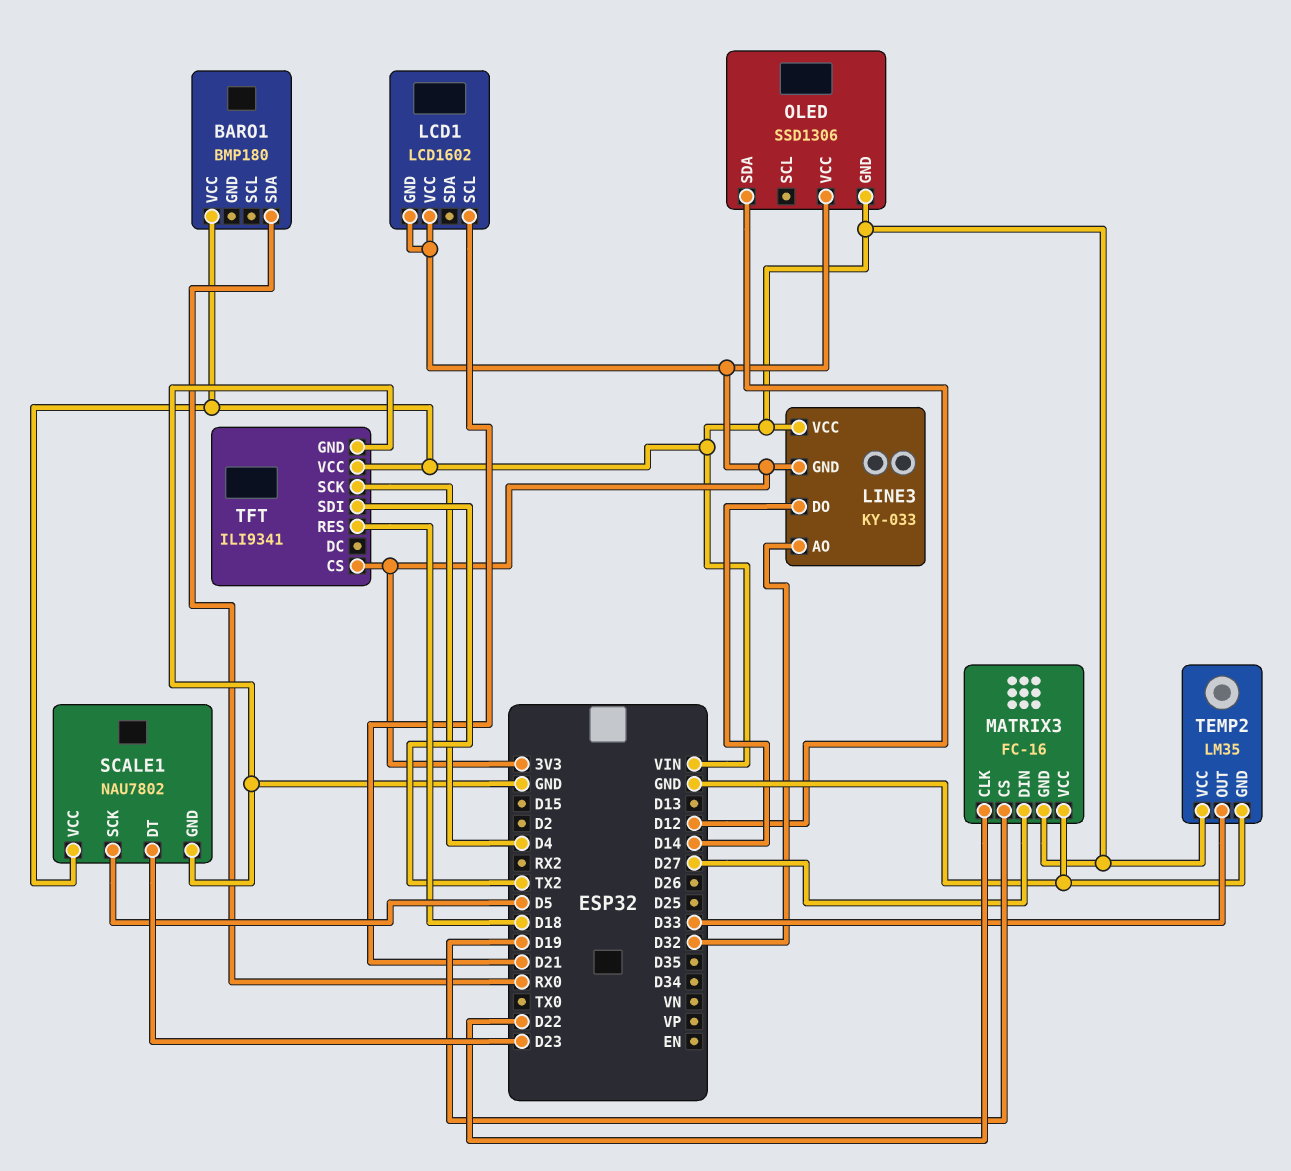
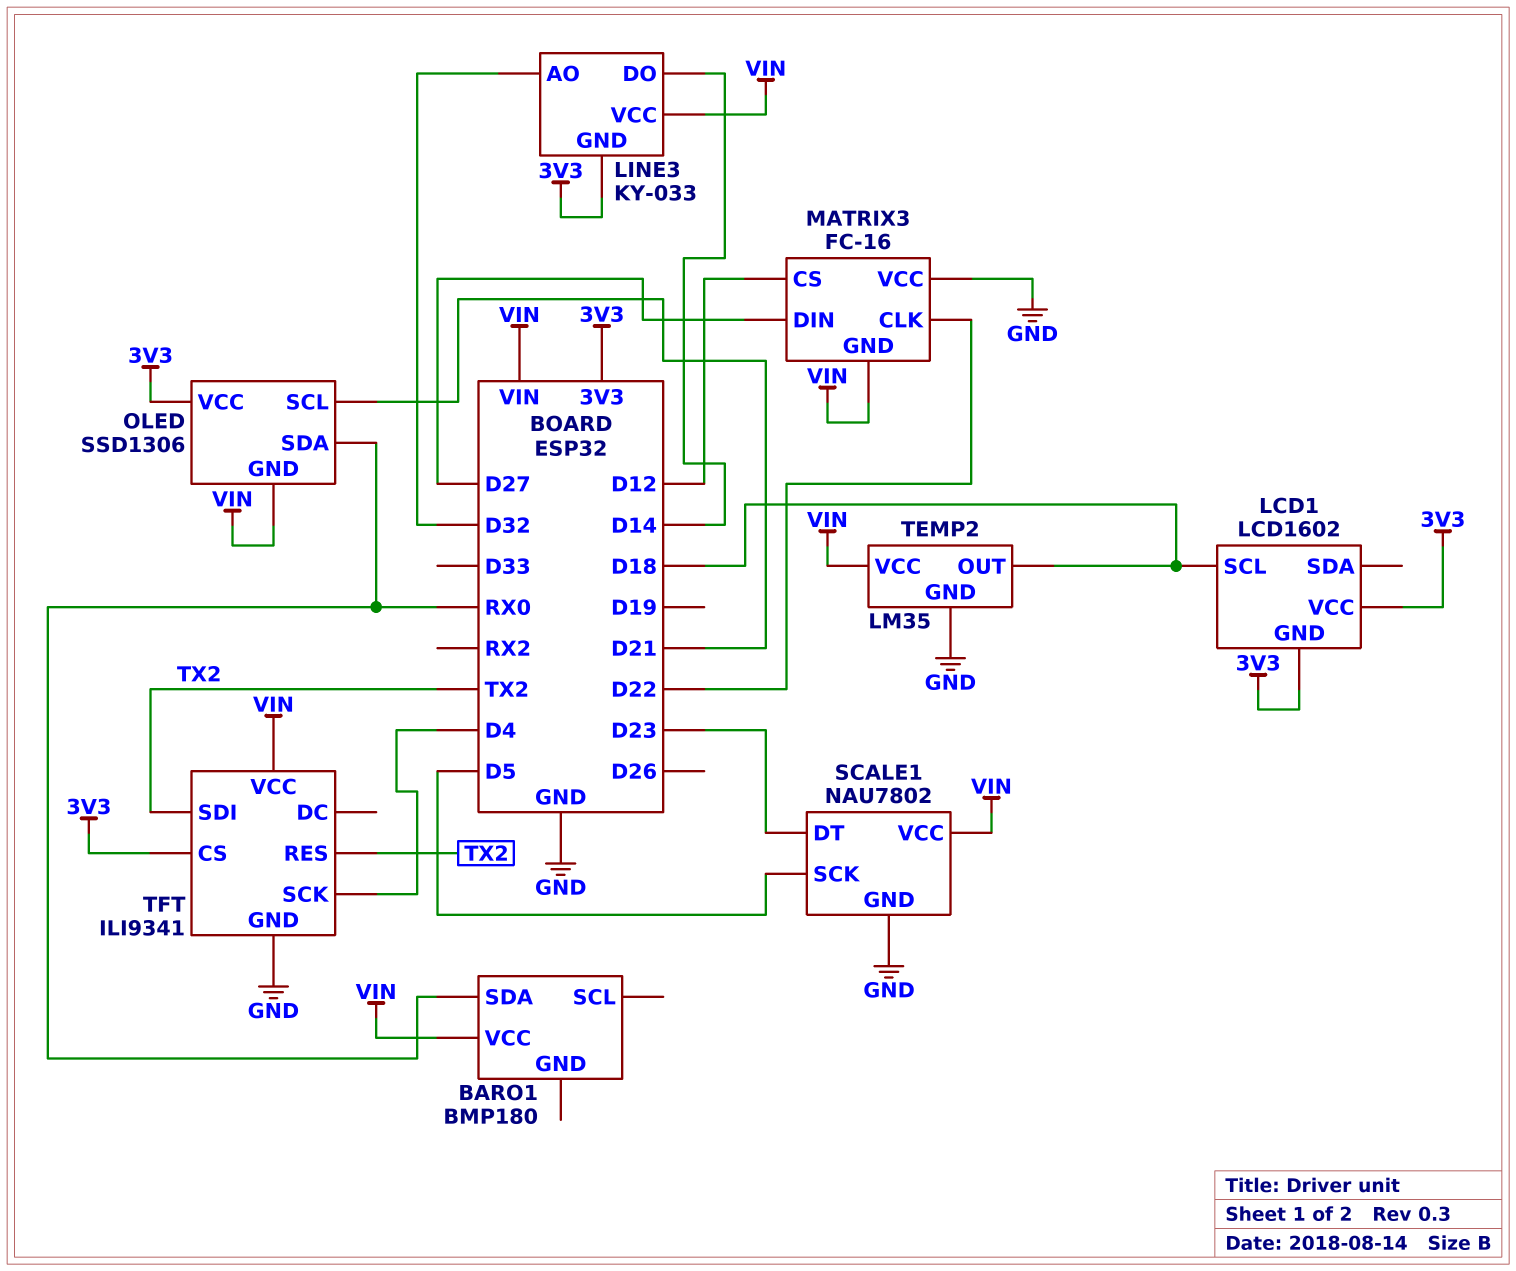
LCD1 pin SCL: D21 -> D18
MATRIX3 pin CS: D19 -> D12
OLED pin SCL: none -> D21
OLED pin SDA: D12 -> RX0
TEMP2 pin OUT: D33 -> D18
TFT pin RES: D18 -> TX2

